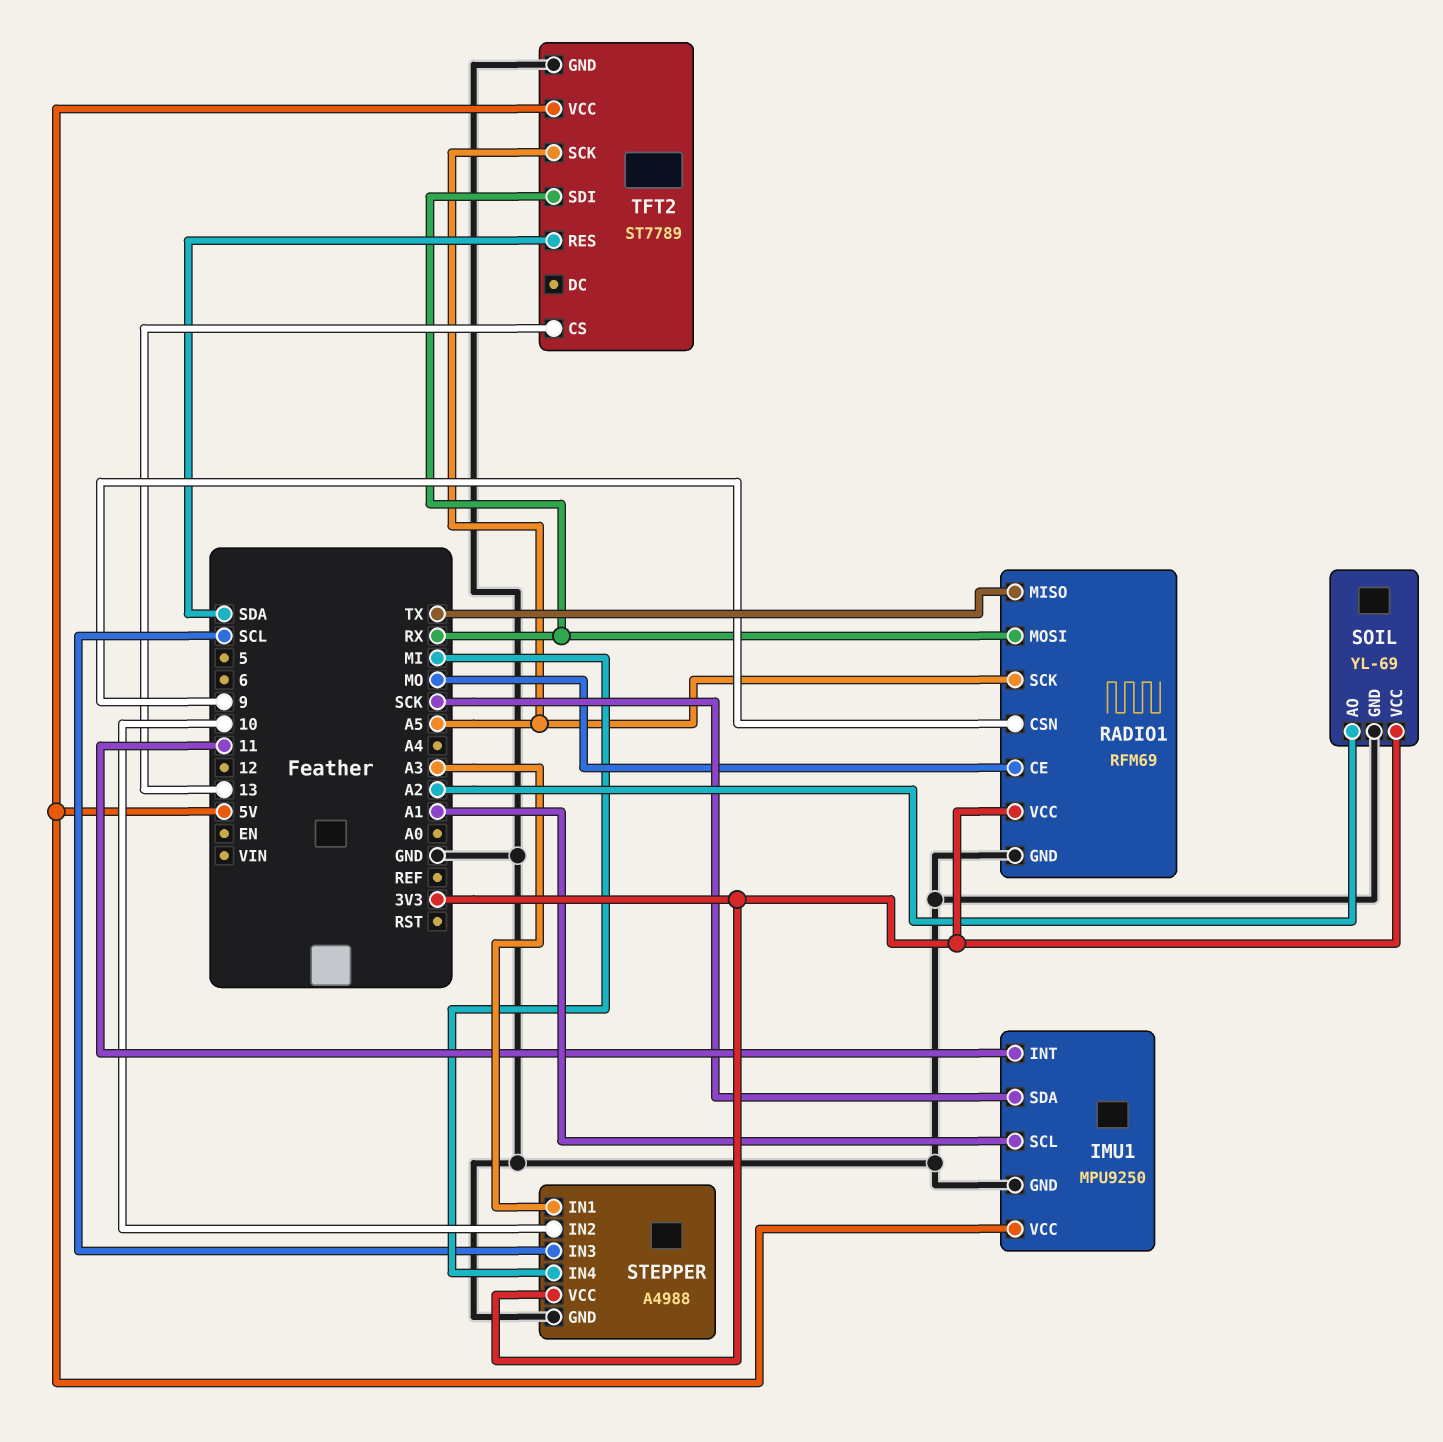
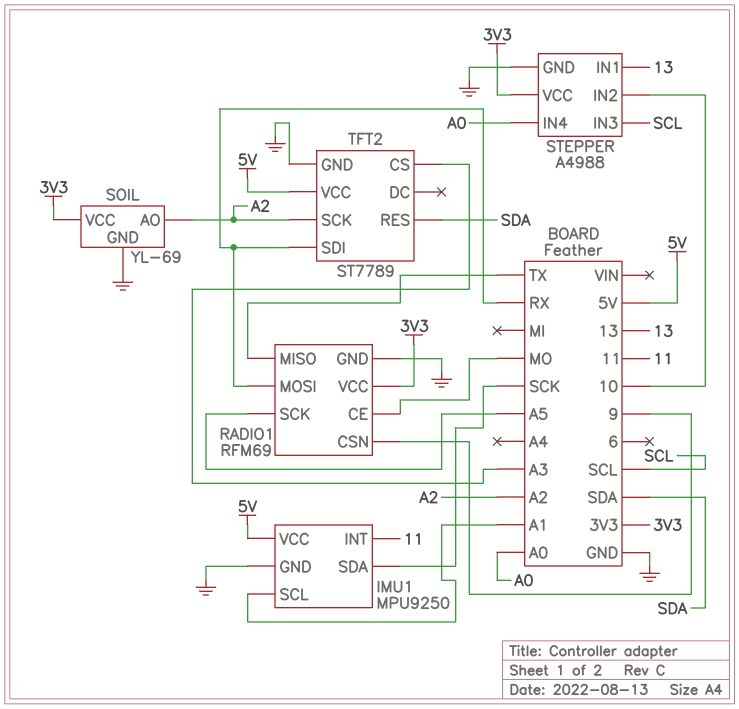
STEPPER pin IN1: A3 -> 13
STEPPER pin IN4: MI -> A0
TFT2 pin CS: 13 -> A3
TFT2 pin SCK: A5 -> A2

